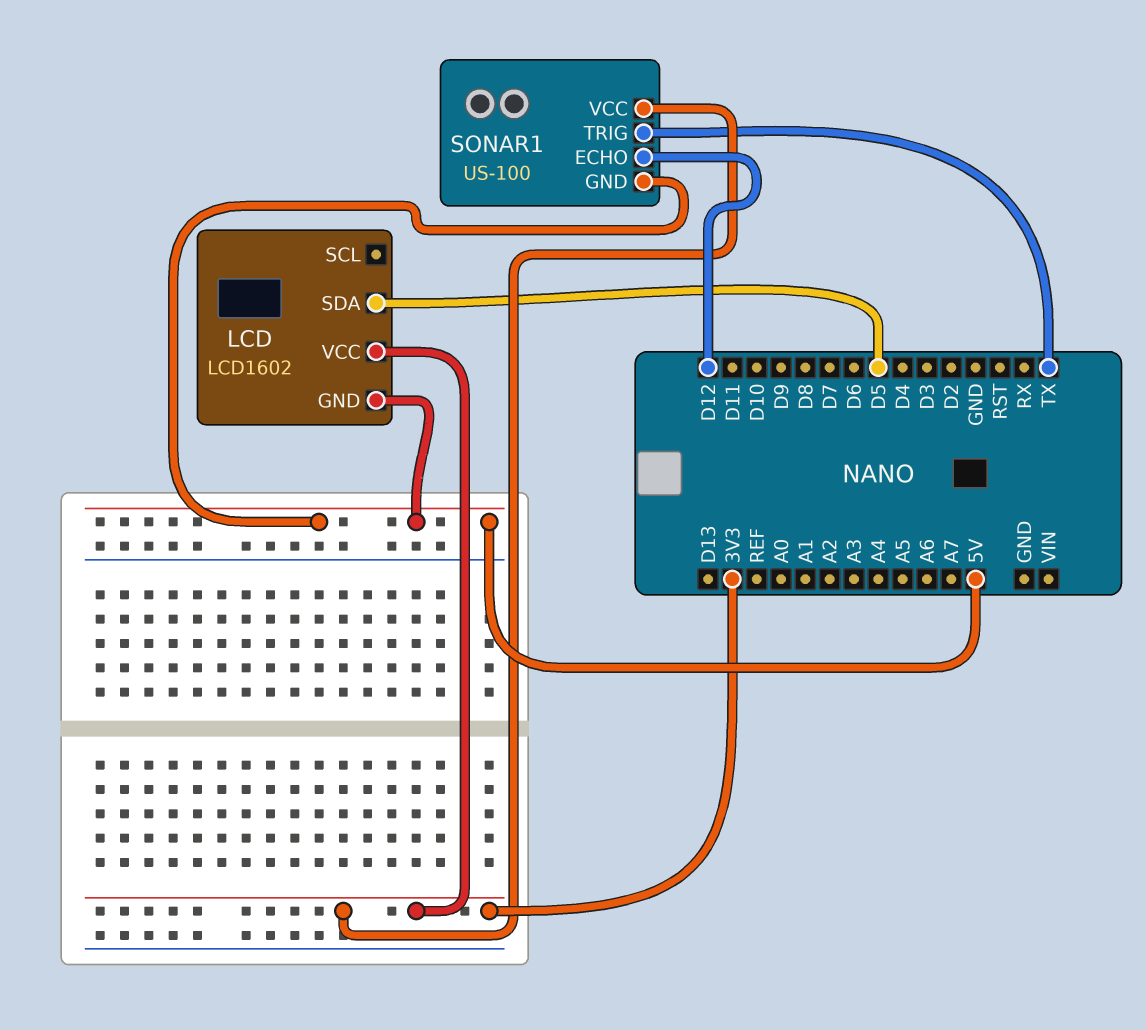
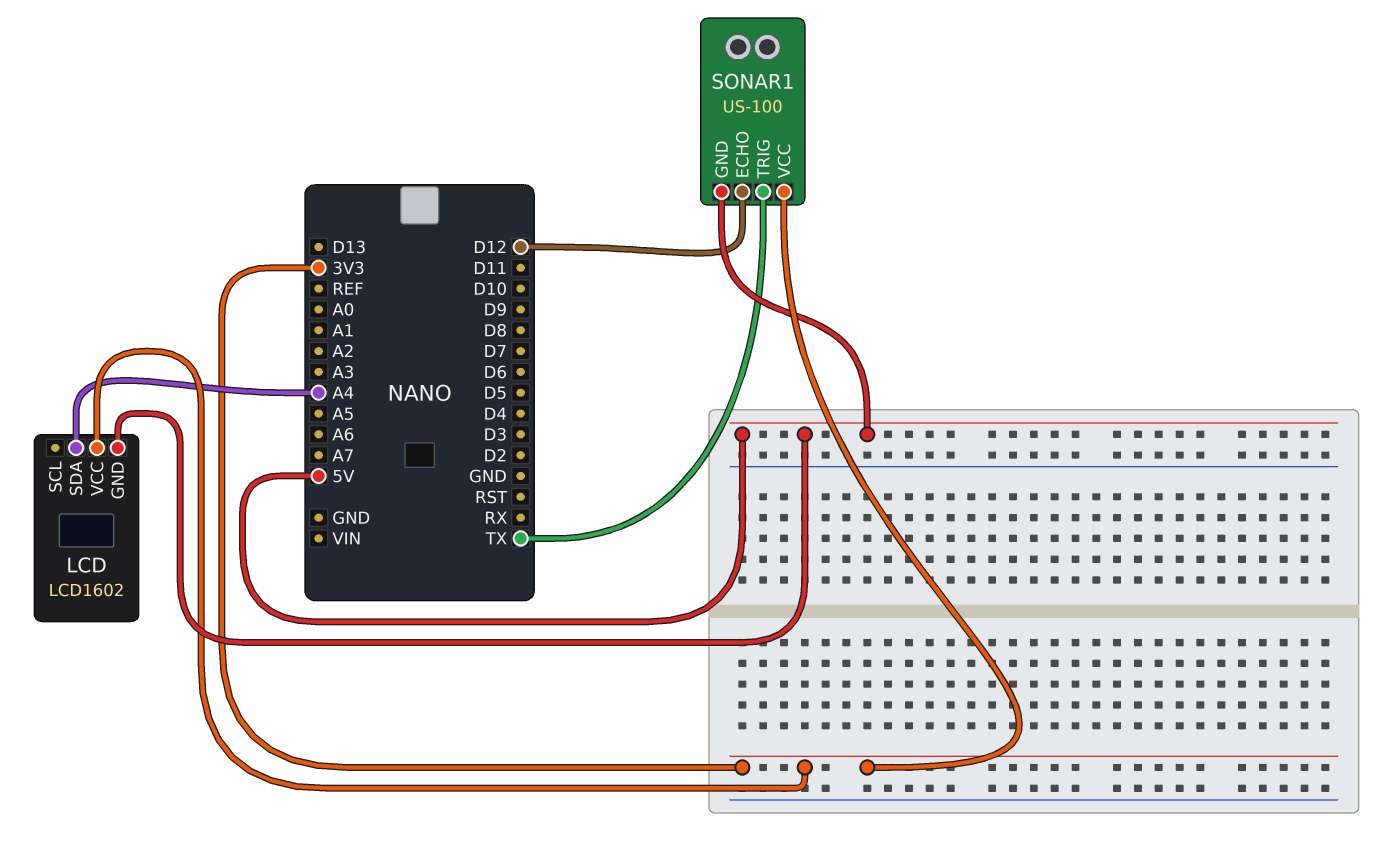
LCD pin SDA: D5 -> A4

